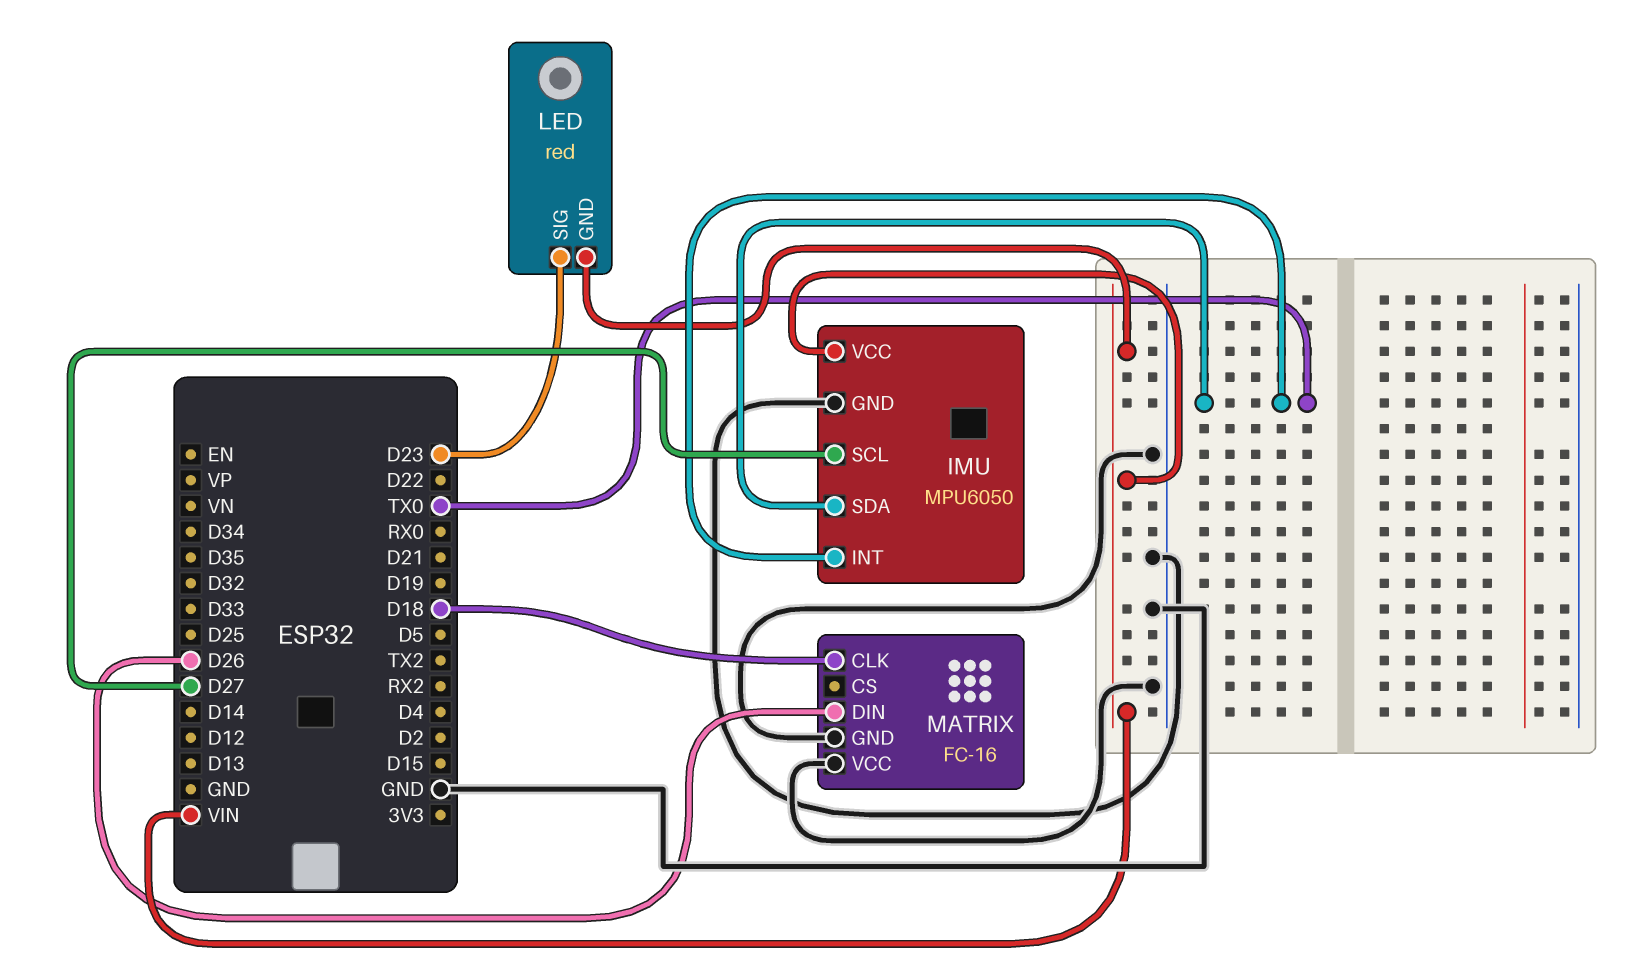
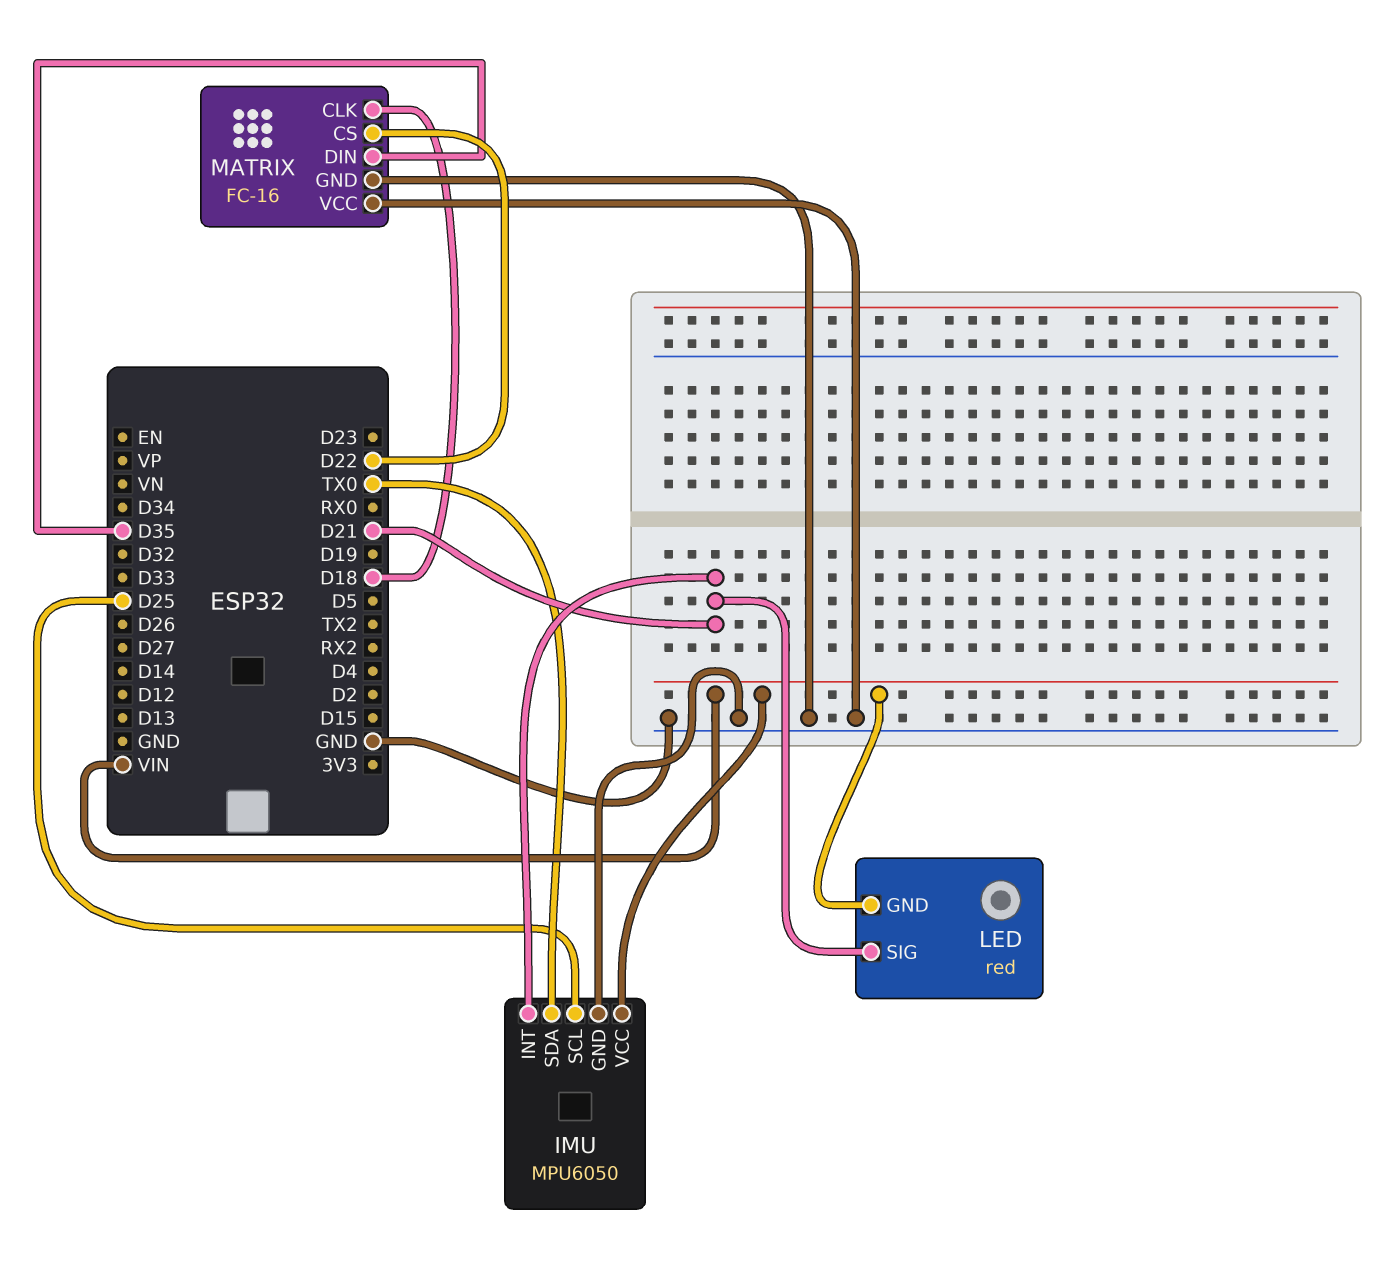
IMU pin INT: TX0 -> D21
IMU pin SCL: D27 -> D25
LED pin SIG: D23 -> D21
MATRIX pin CS: none -> D22
MATRIX pin DIN: D26 -> D35

